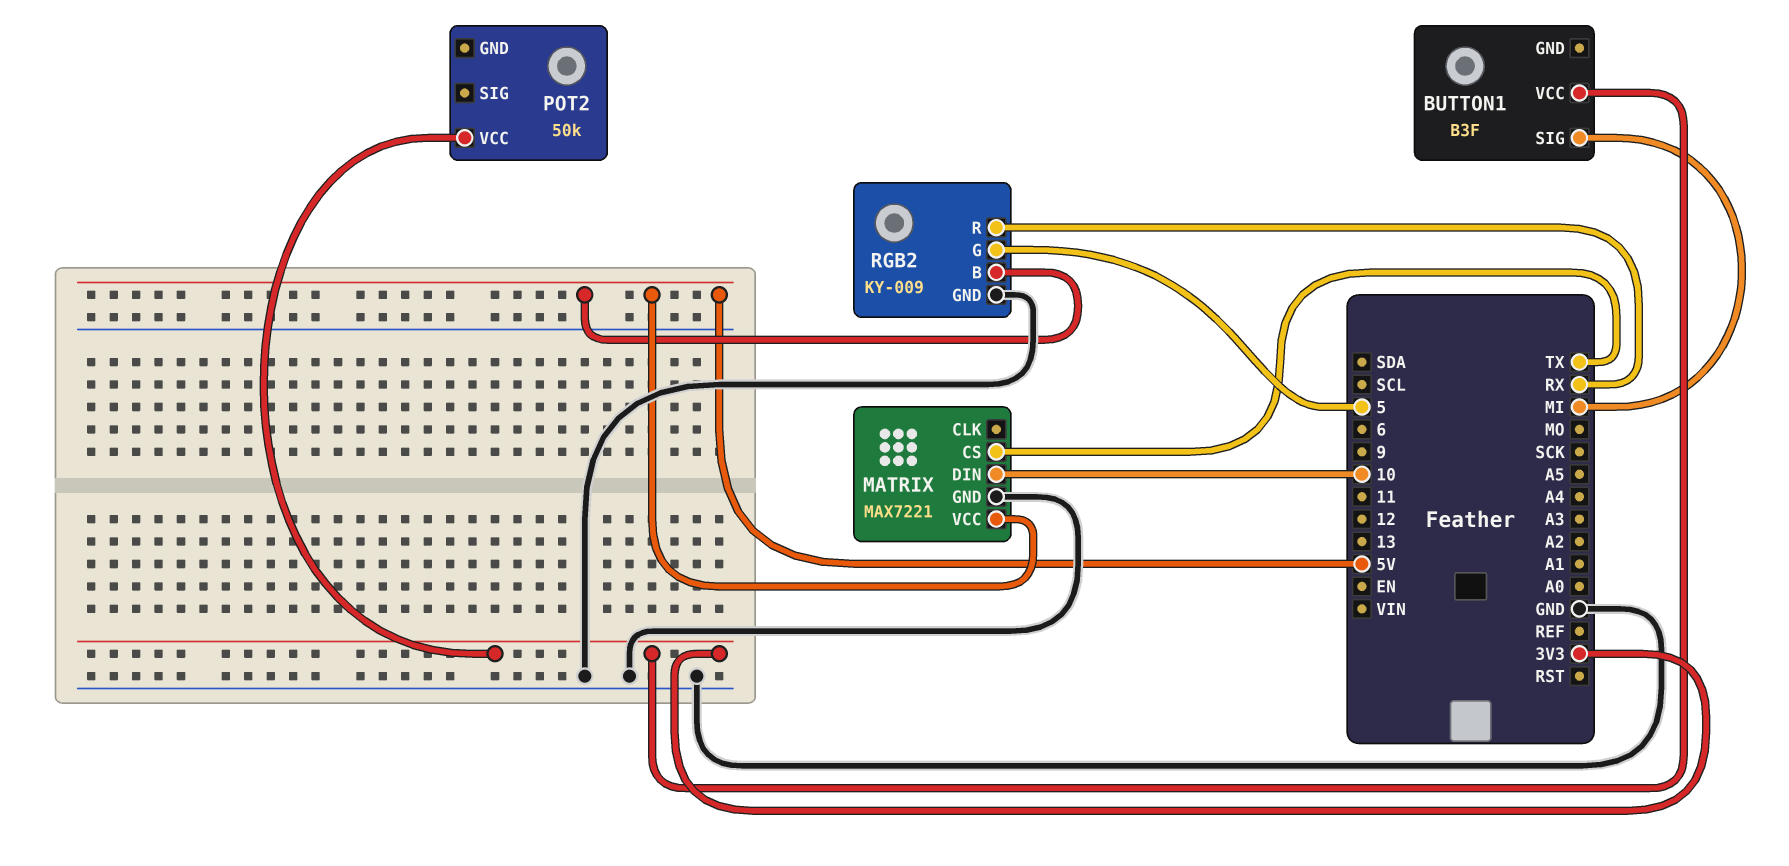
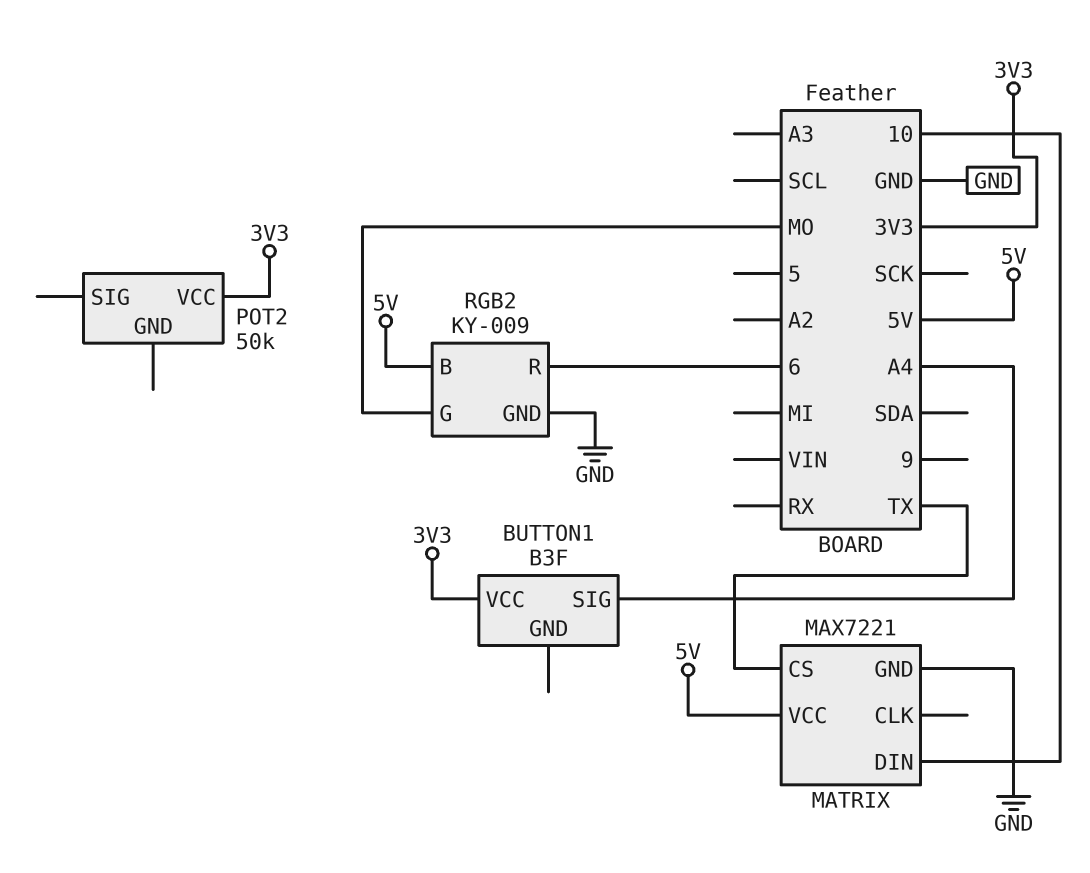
BUTTON1 pin SIG: MI -> A4
RGB2 pin G: 5 -> MO
RGB2 pin R: RX -> 6

